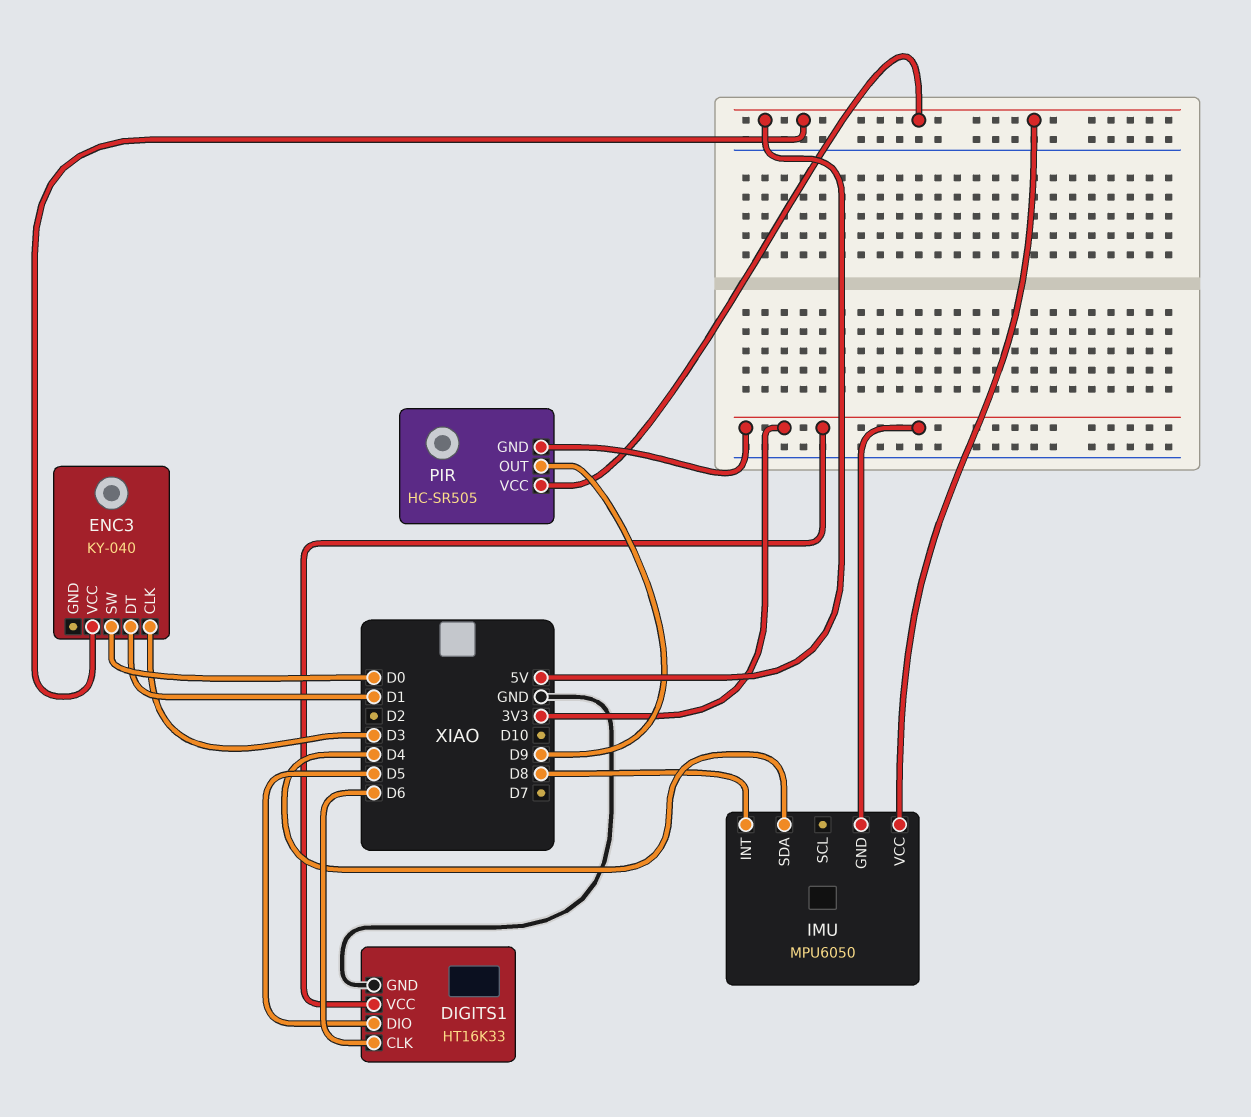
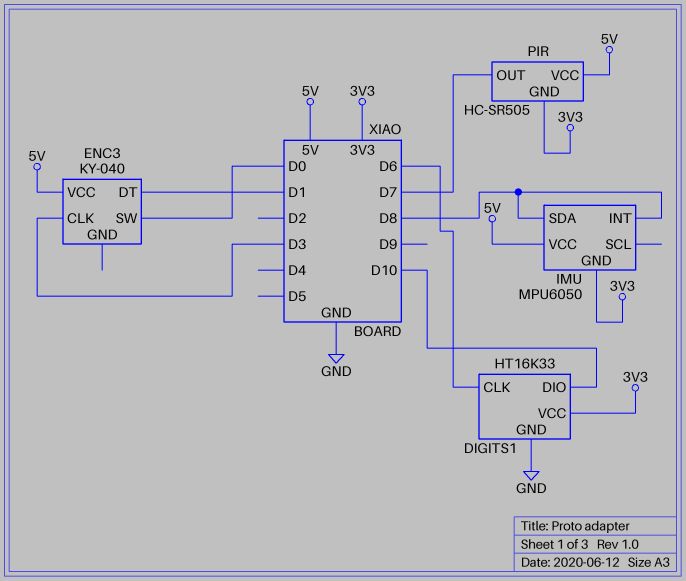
DIGITS1 pin DIO: D5 -> D10
IMU pin SDA: D4 -> D8
PIR pin OUT: D9 -> D7

